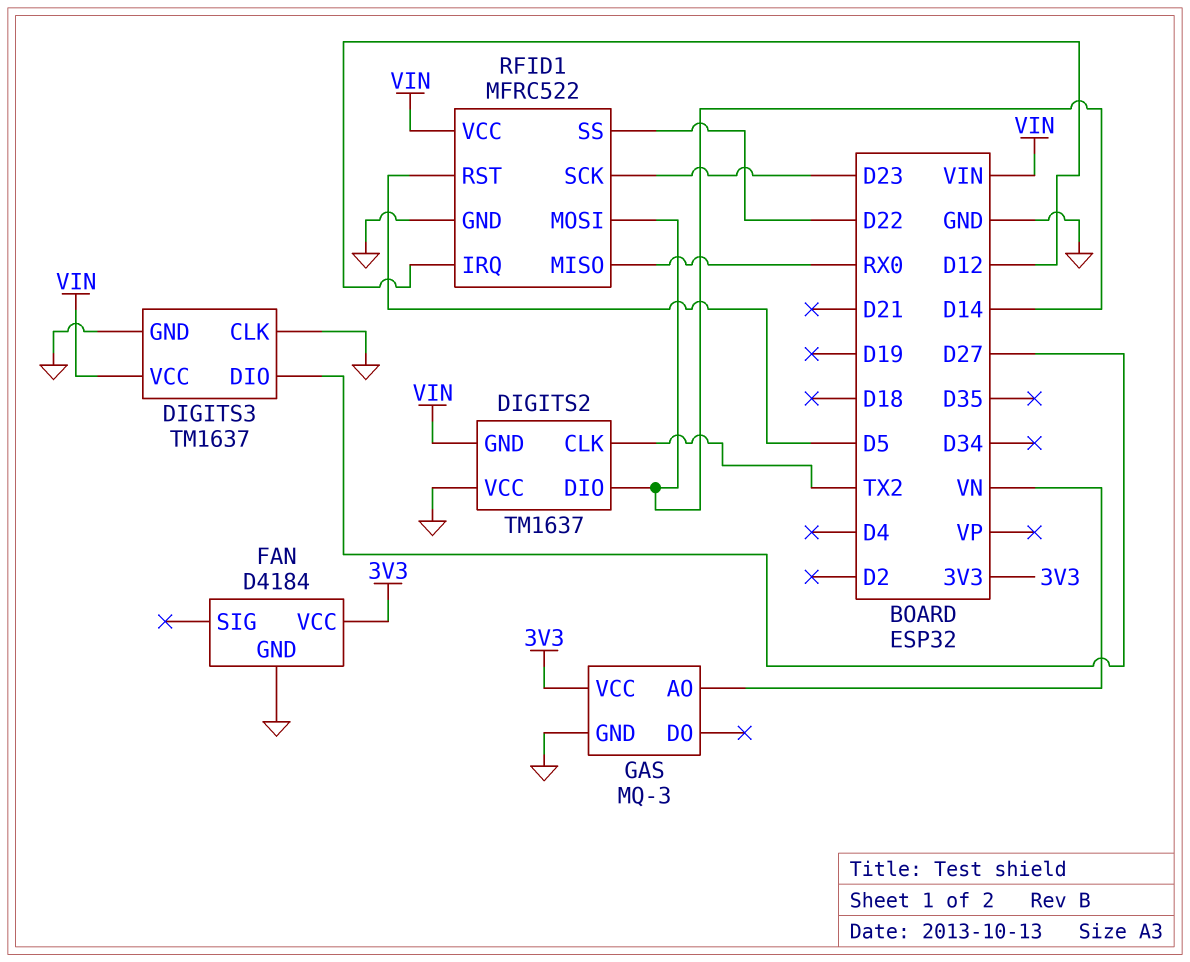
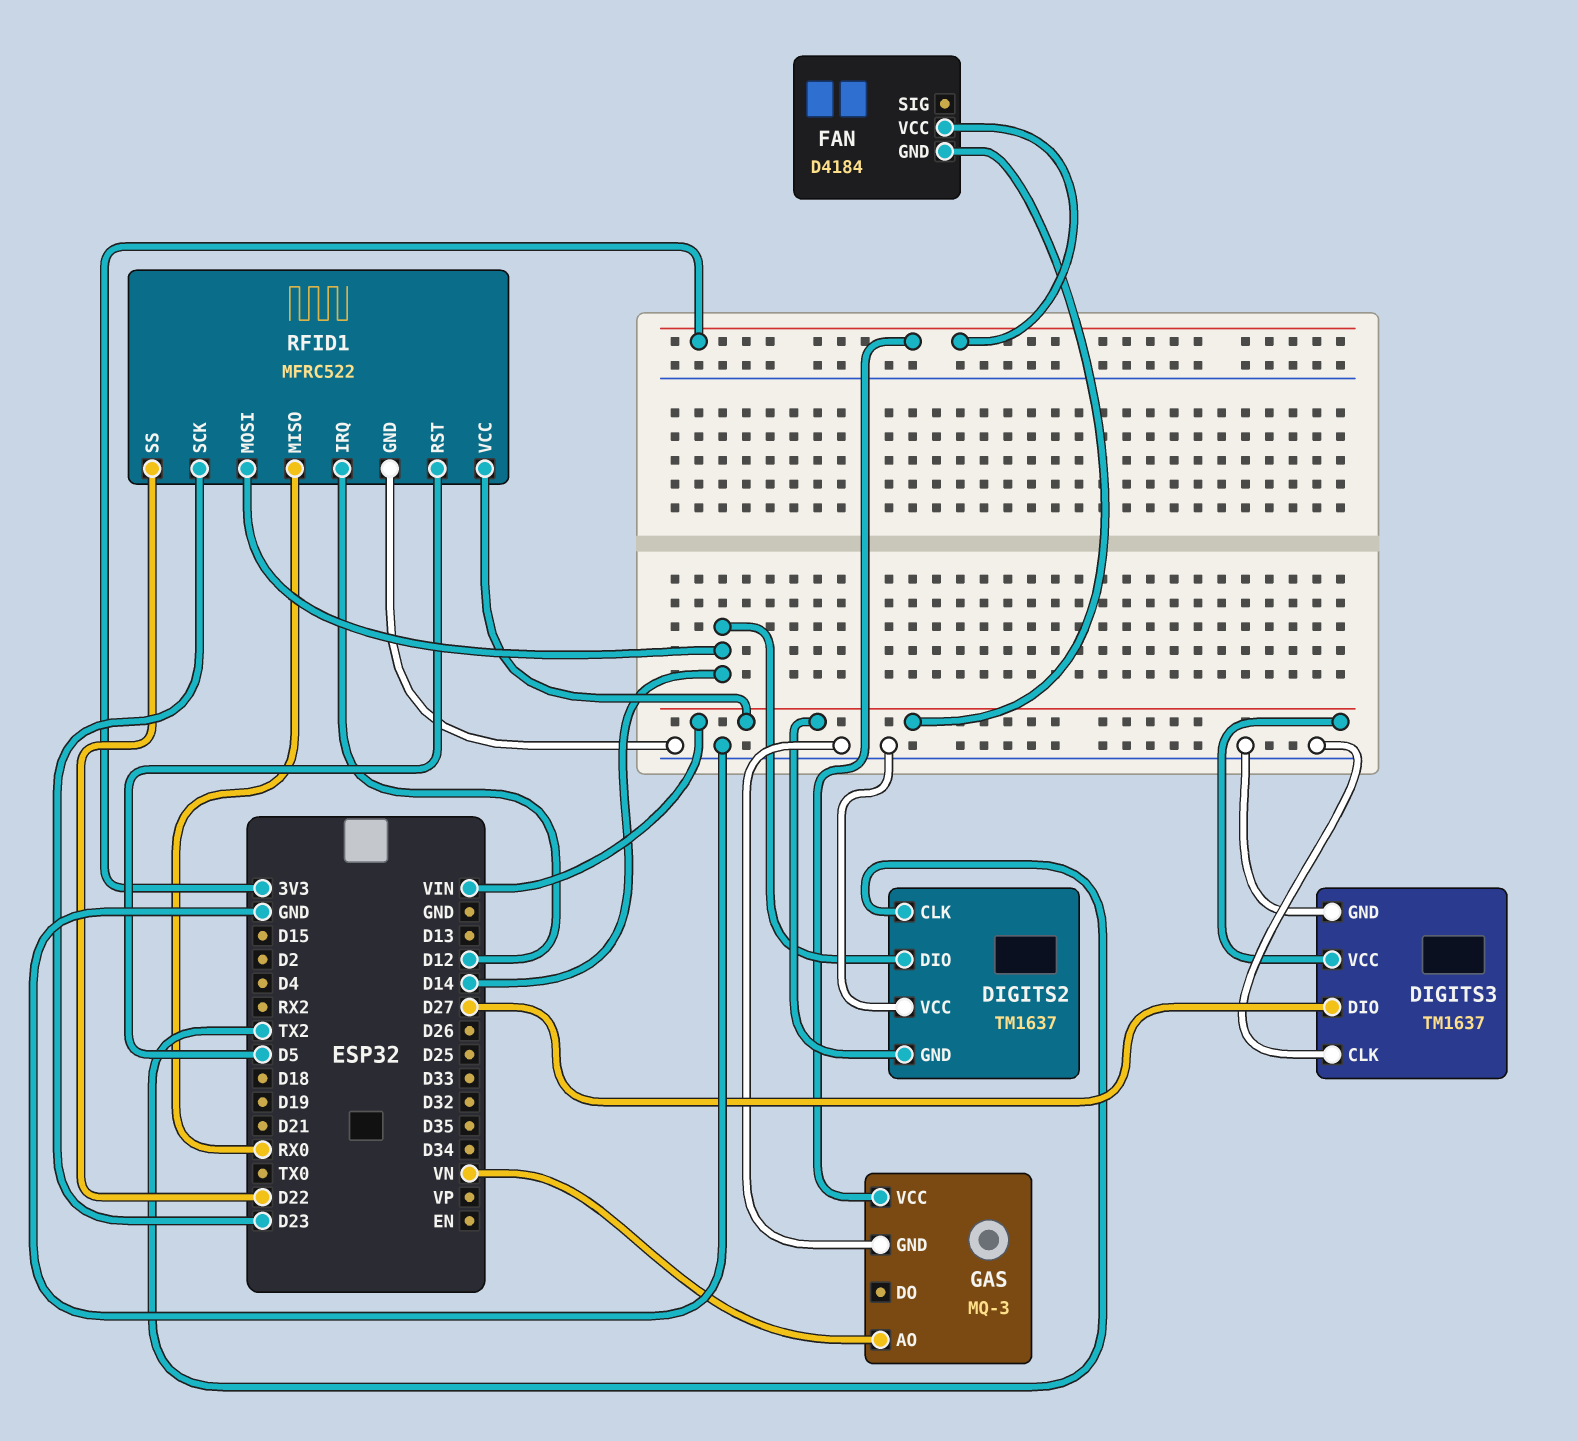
FAN pin GND: GND -> VIN

